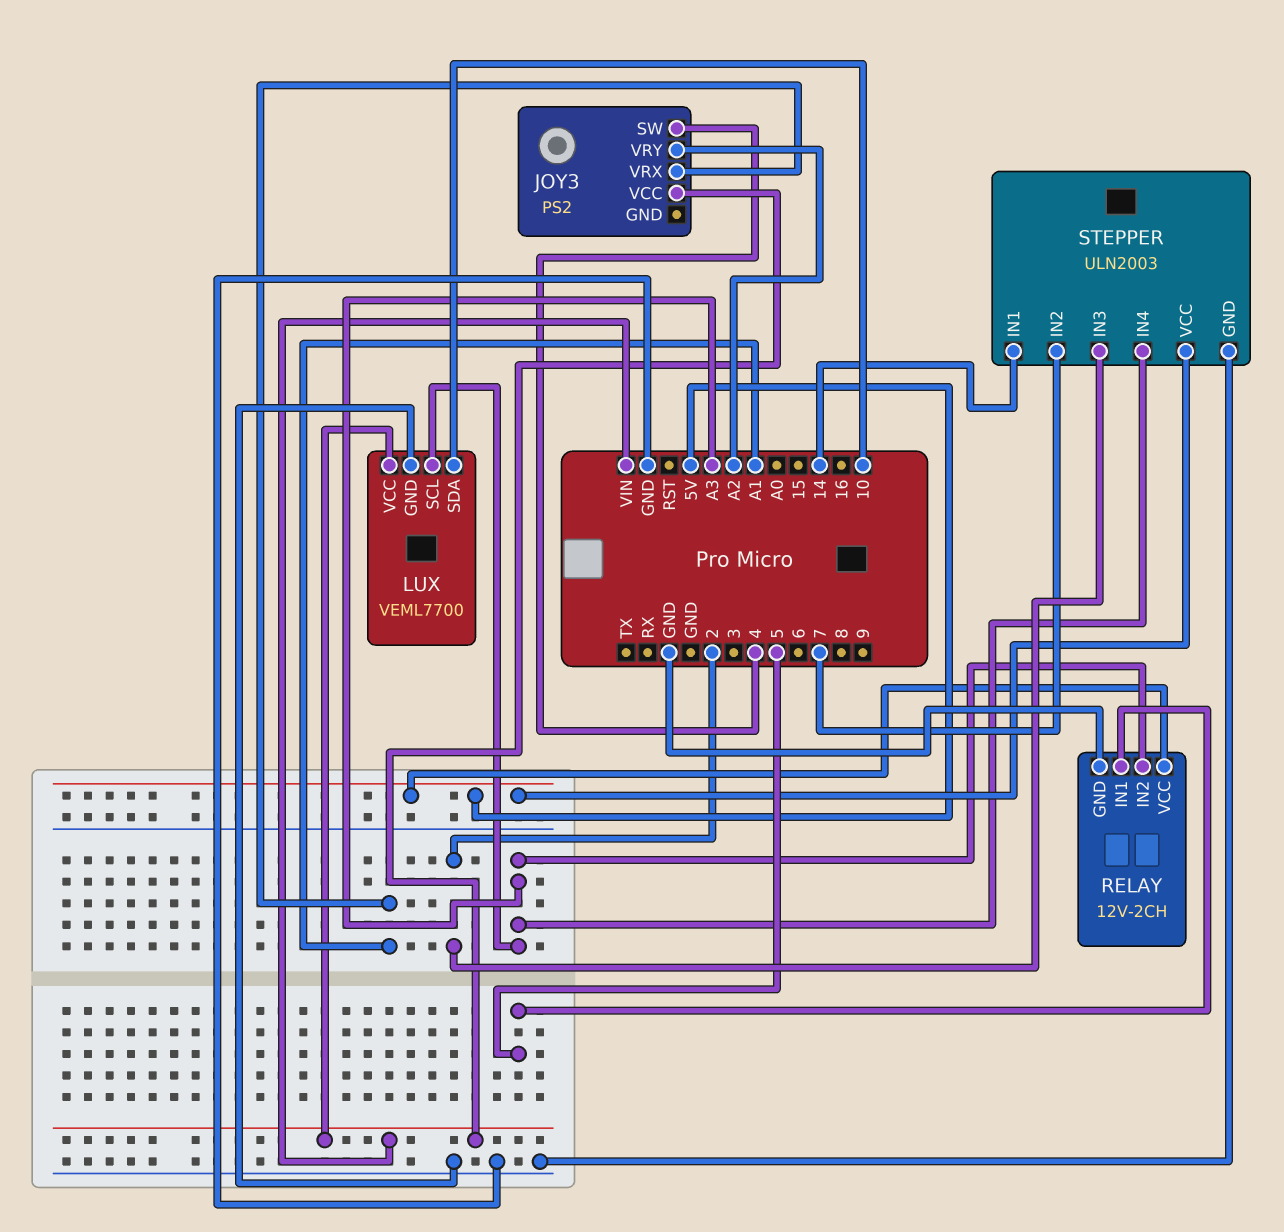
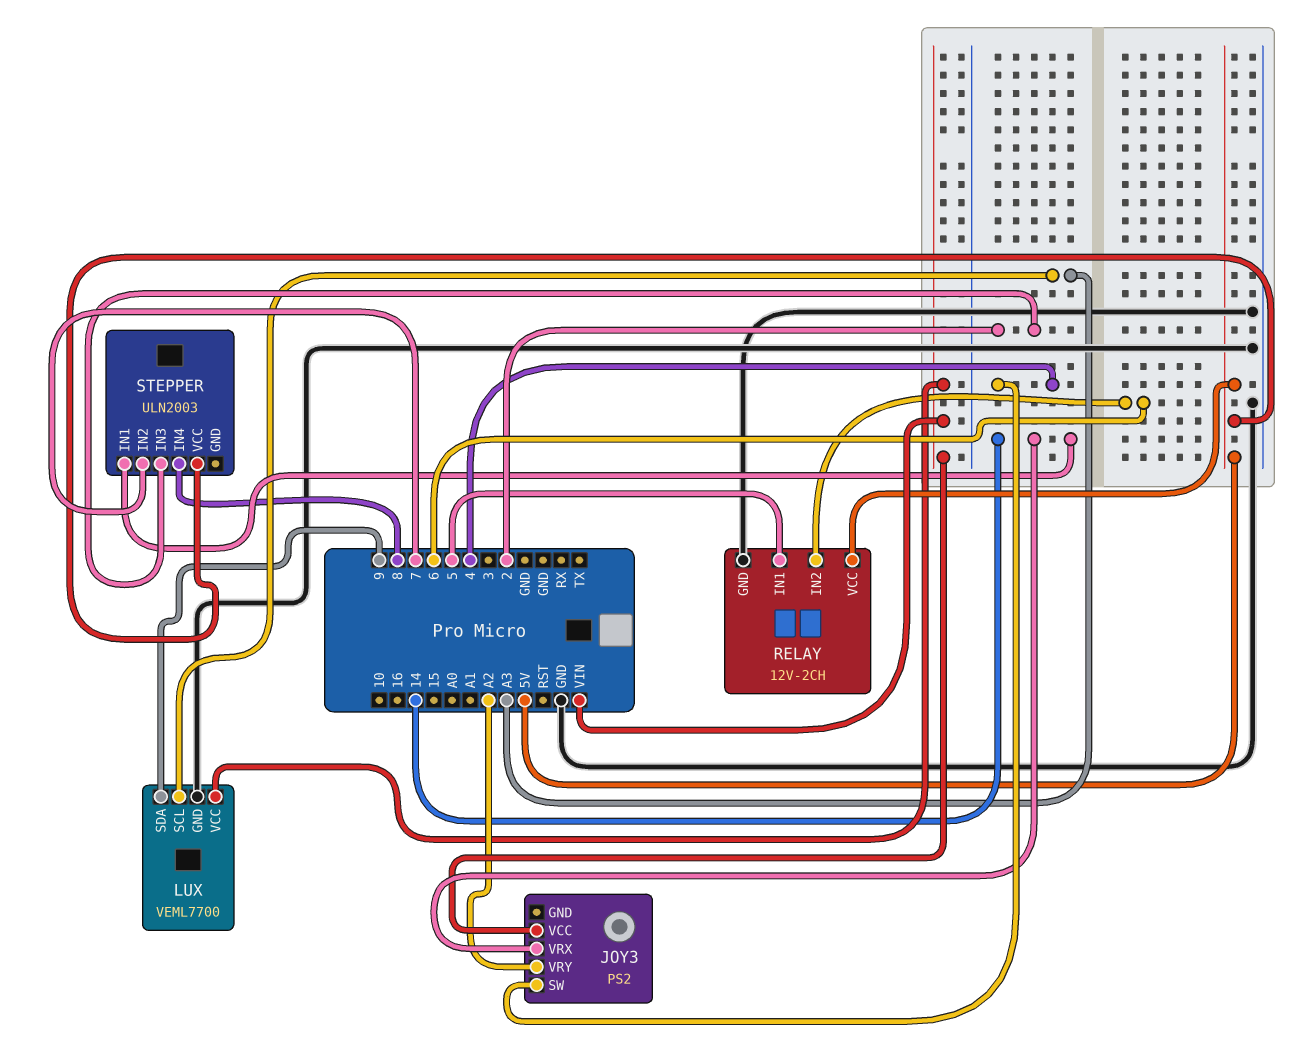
JOY3 pin VRX: A1 -> 14
LUX pin SDA: 10 -> 9
RELAY pin IN2: A3 -> 6
STEPPER pin GND: GND -> none
STEPPER pin IN4: A3 -> 8

